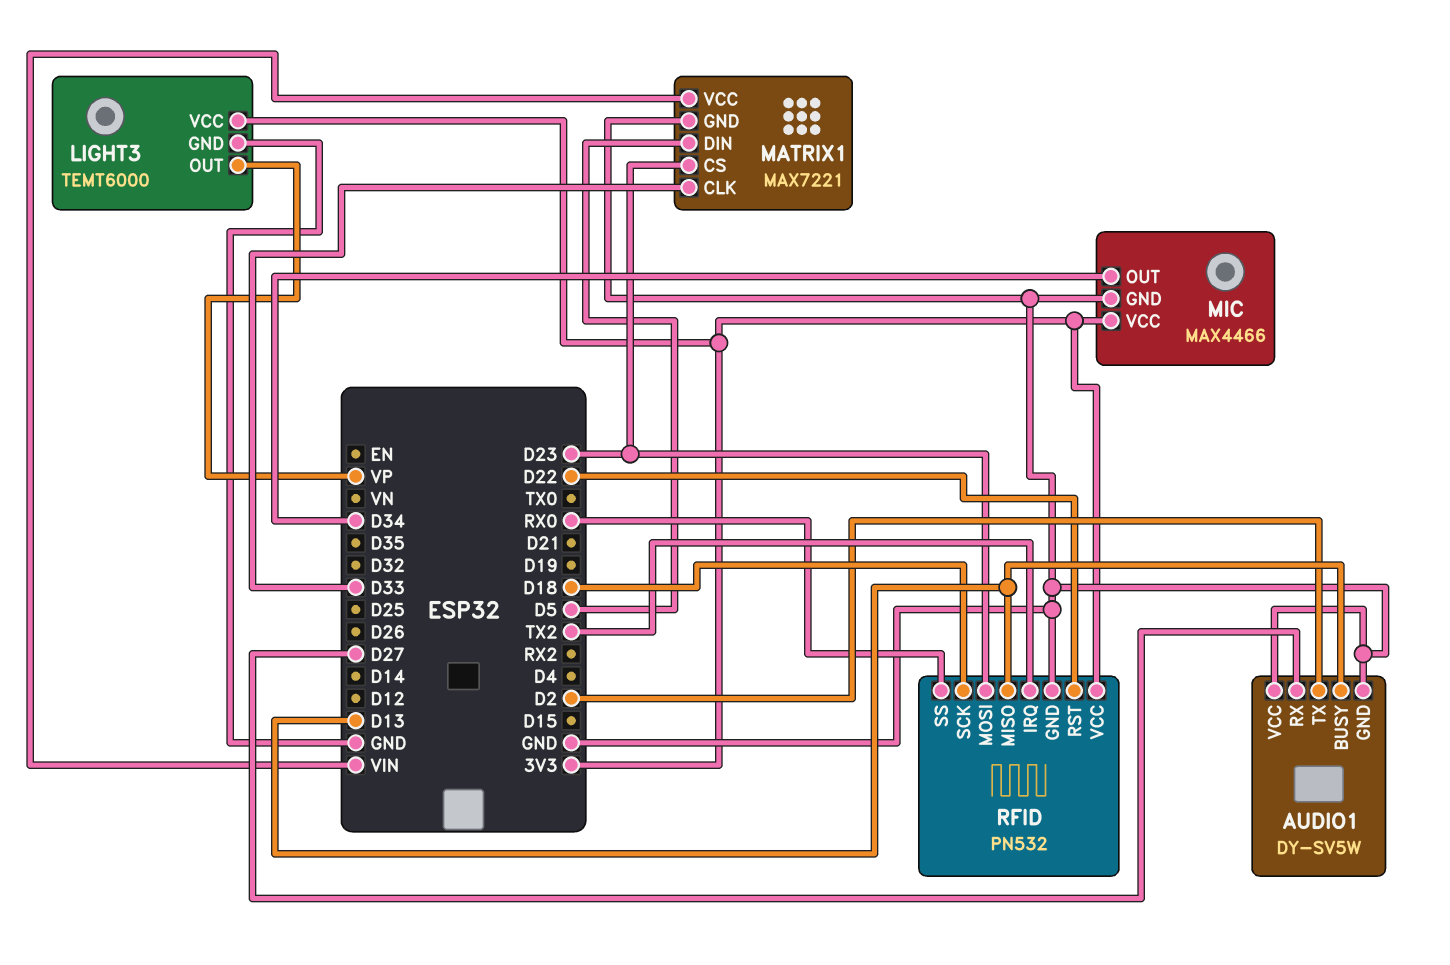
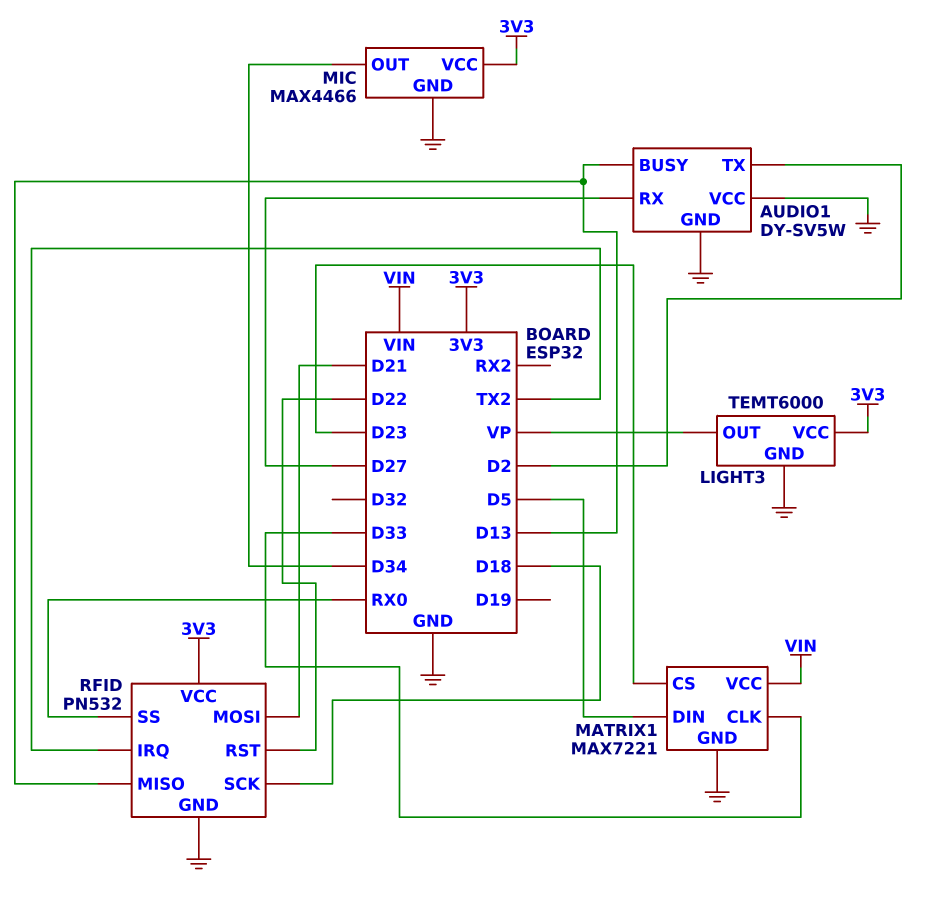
RFID pin MOSI: D23 -> D21

